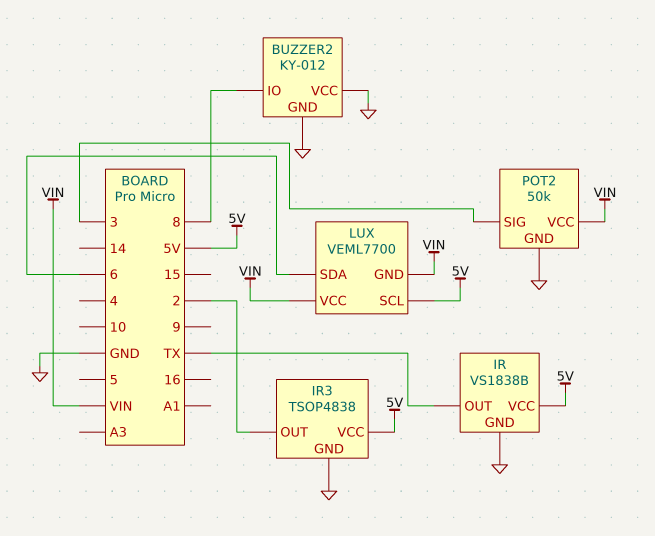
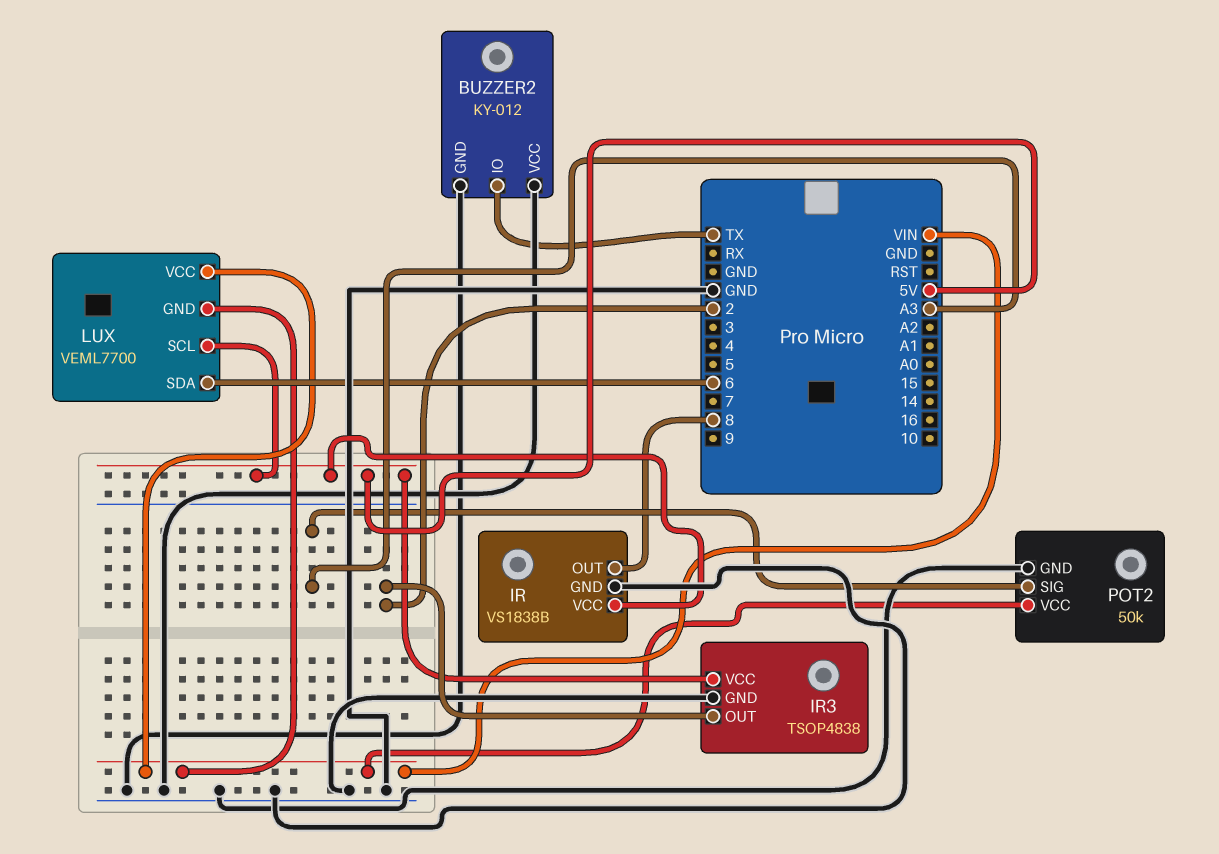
BUZZER2 pin IO: 8 -> TX
IR pin OUT: TX -> 8
POT2 pin SIG: 3 -> A3

